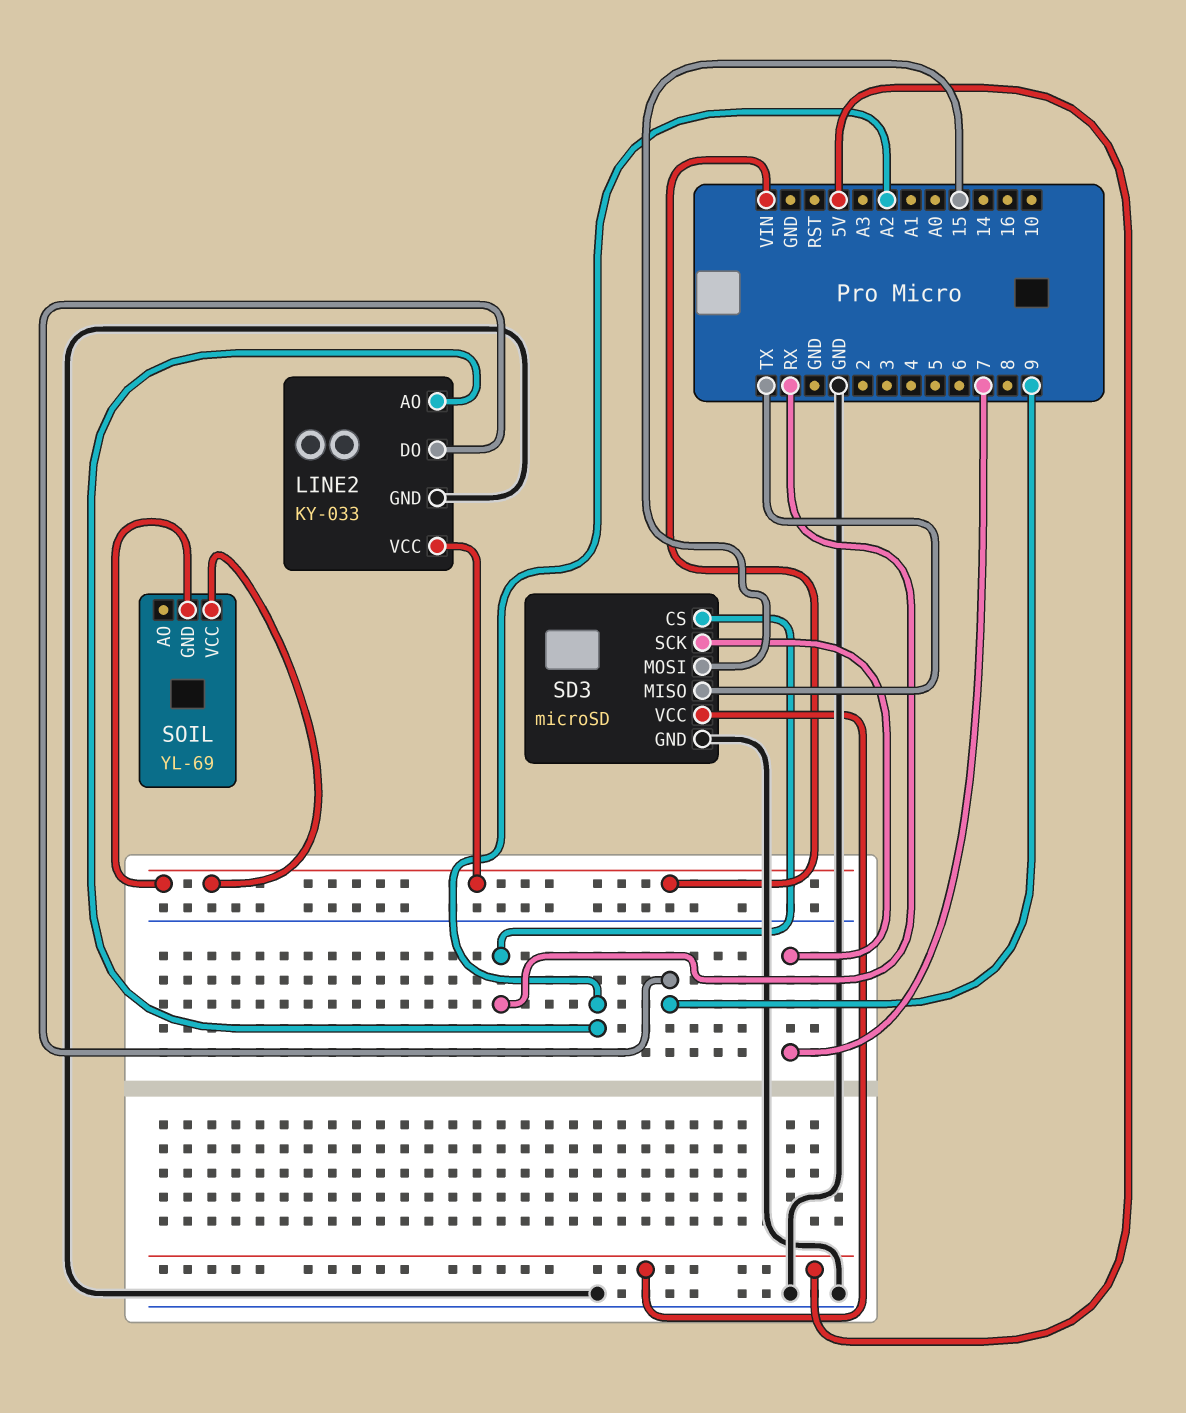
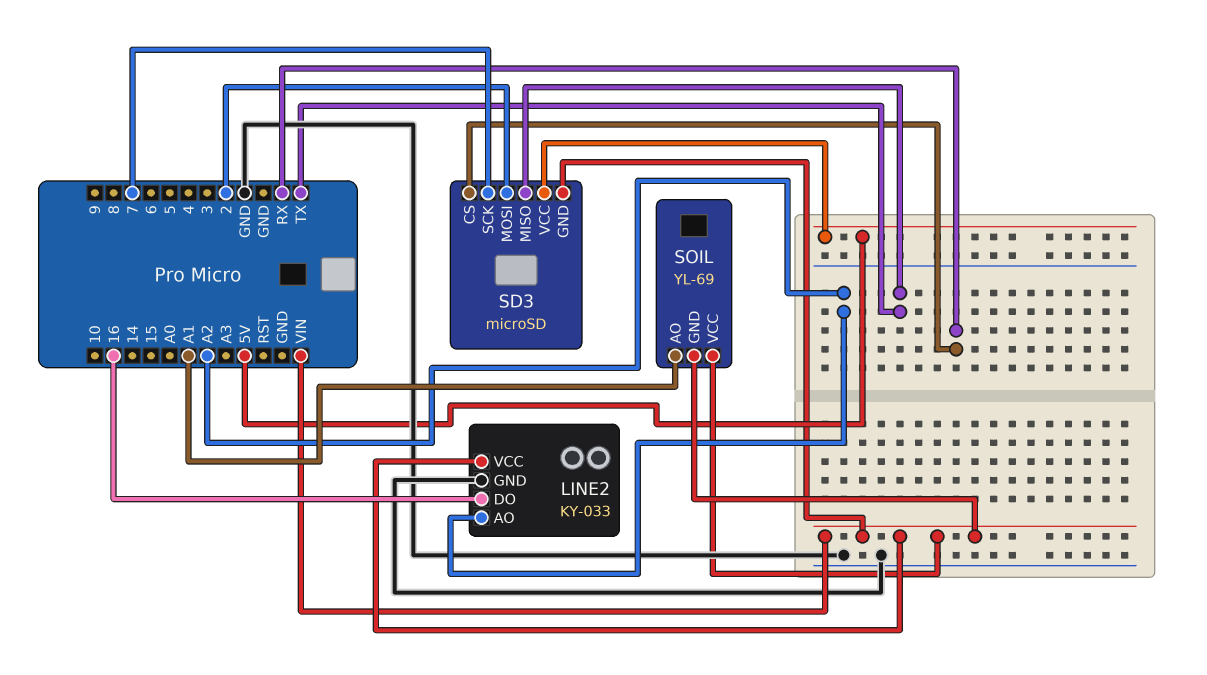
LINE2 pin DO: 9 -> 16
SD3 pin GND: GND -> VIN
SD3 pin MOSI: 15 -> 2
SOIL pin AO: none -> A1

